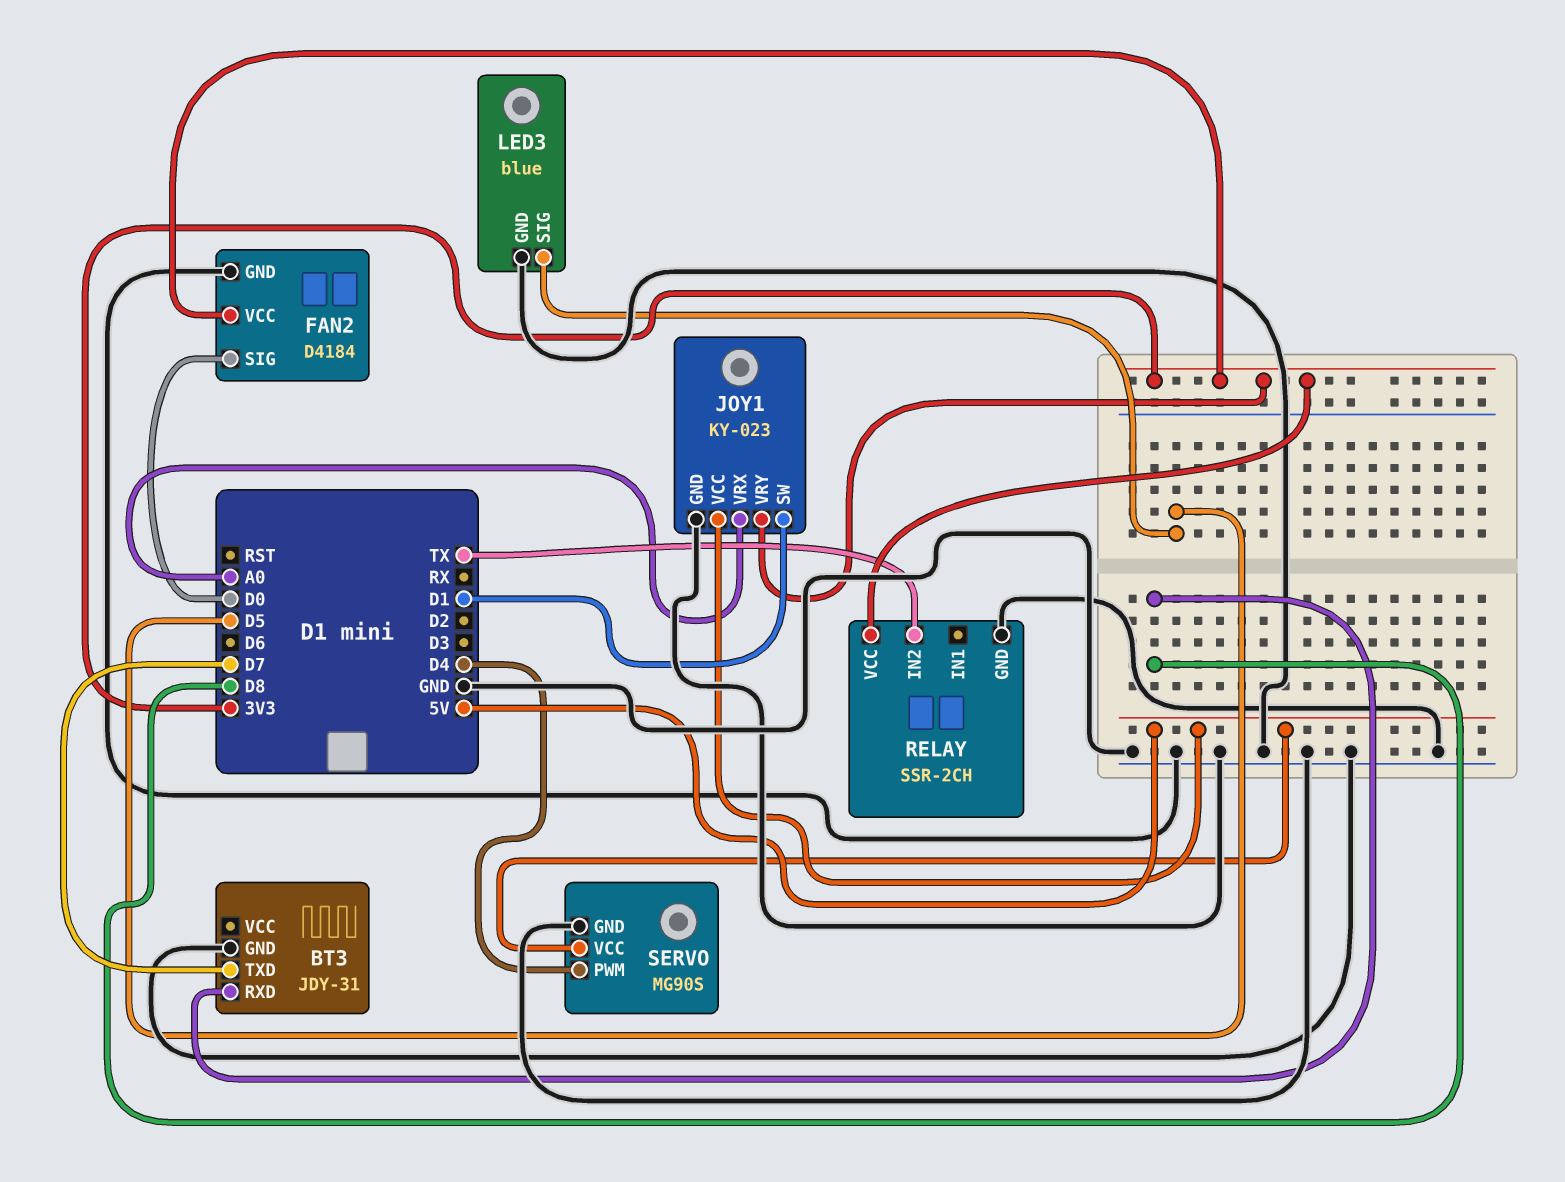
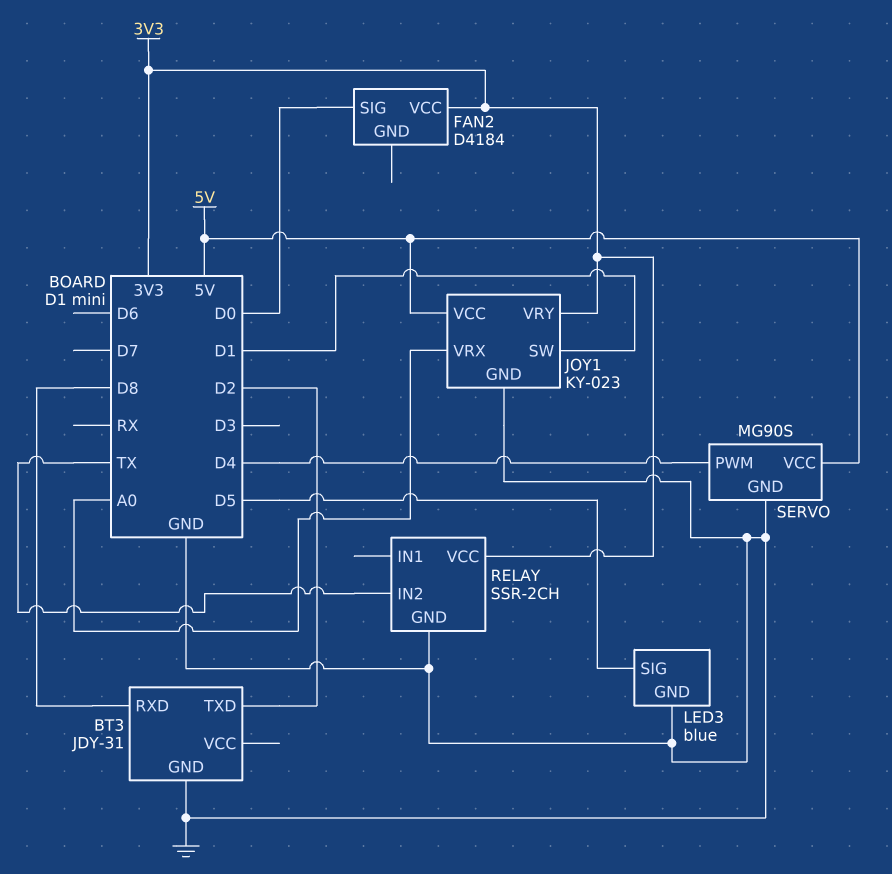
BT3 pin TXD: D7 -> D2
FAN2 pin GND: GND -> none

